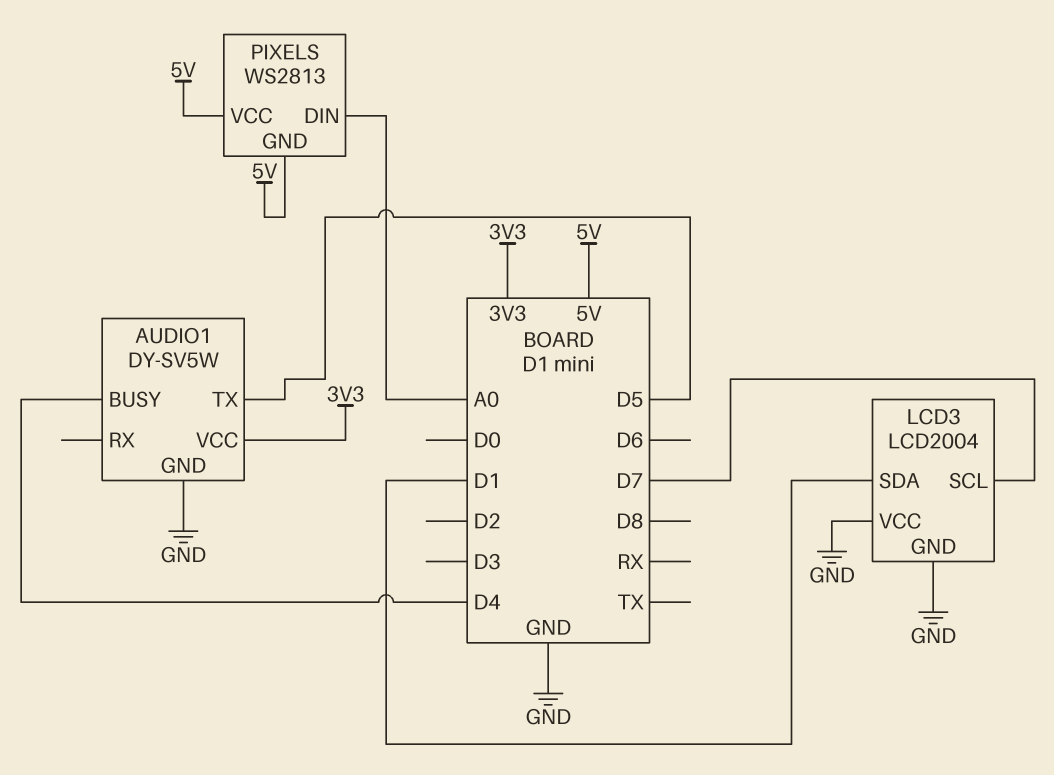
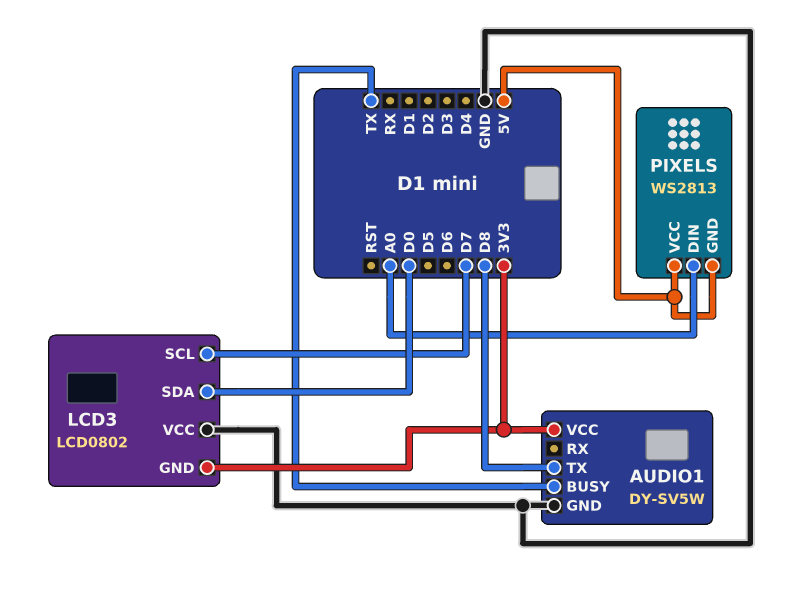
AUDIO1 pin BUSY: D4 -> TX
AUDIO1 pin TX: D5 -> D8
LCD3: LCD2004 -> LCD0802
LCD3 pin GND: GND -> 3V3
LCD3 pin SDA: D1 -> D0

